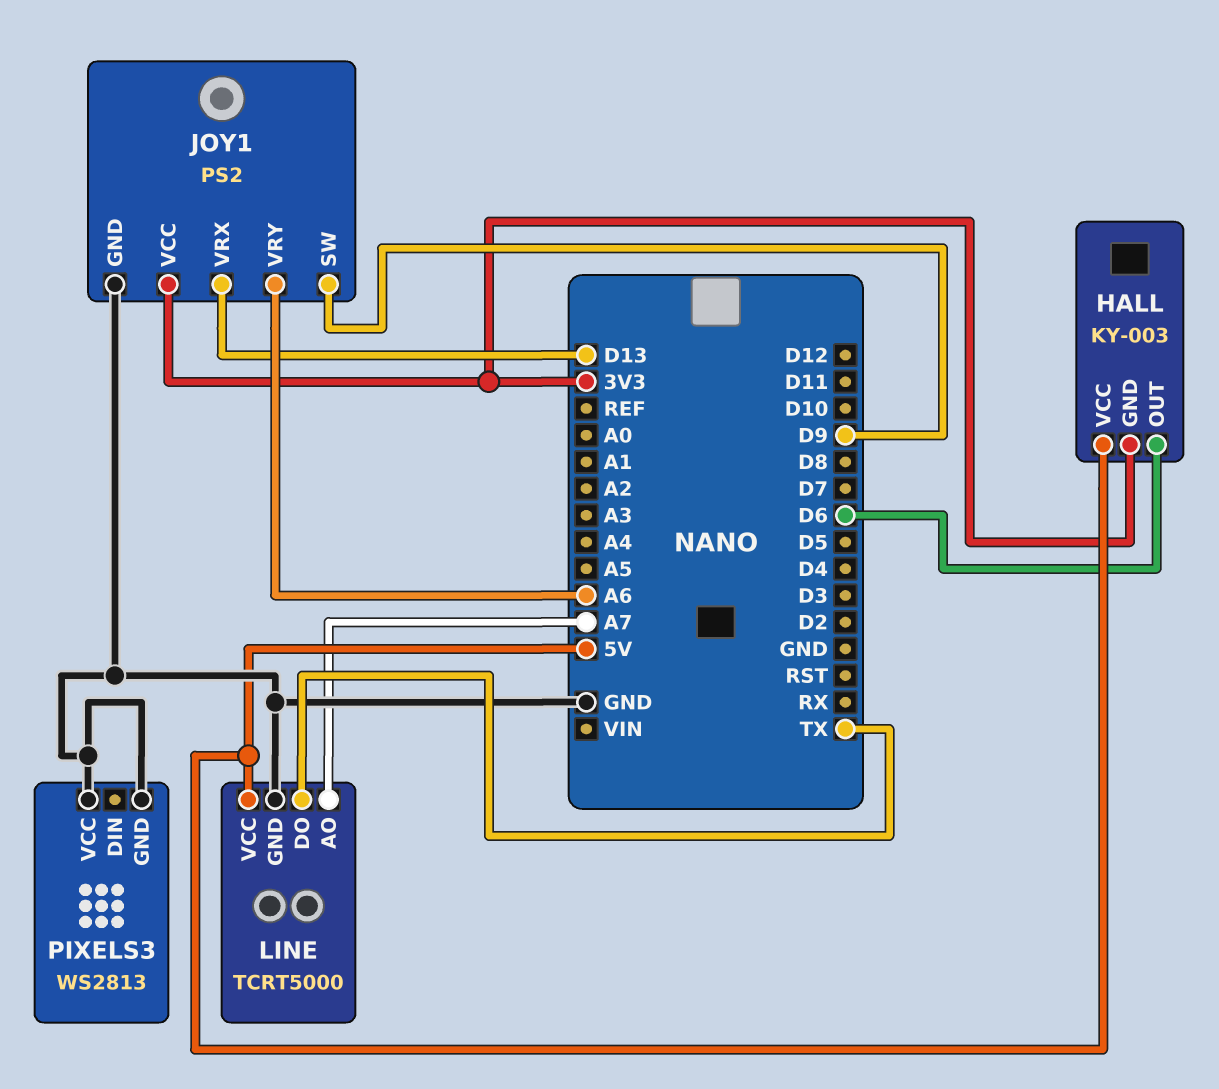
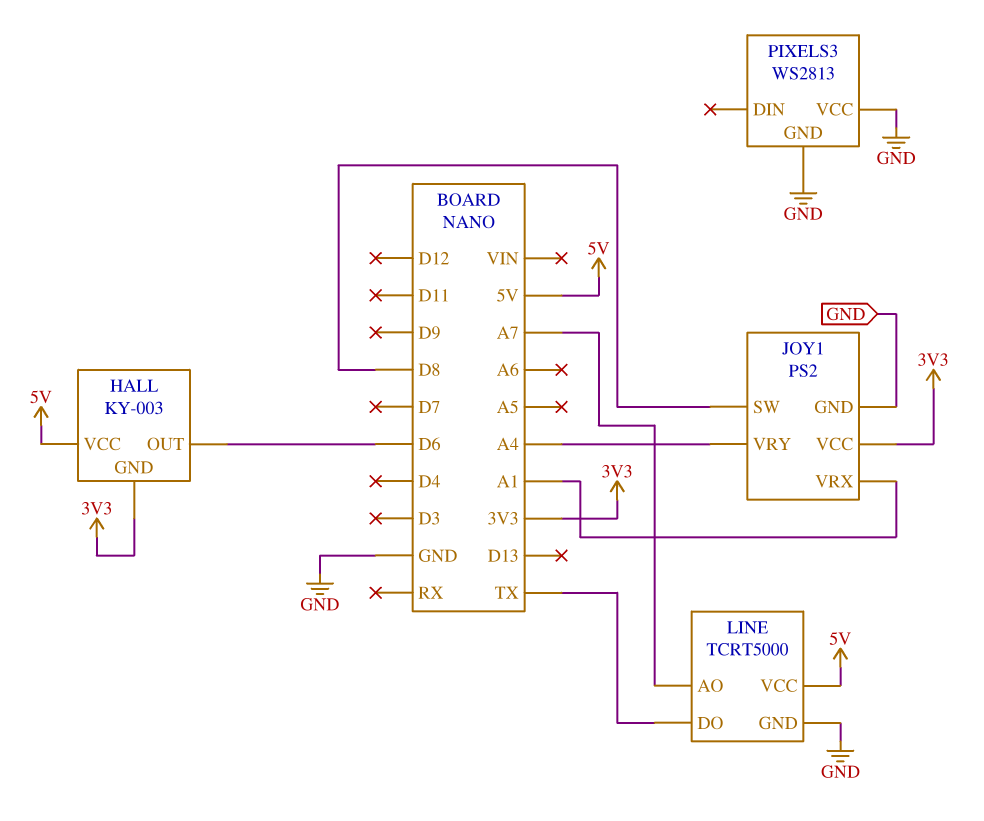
JOY1 pin SW: D9 -> D8
JOY1 pin VRX: D13 -> A1
JOY1 pin VRY: A6 -> A4

